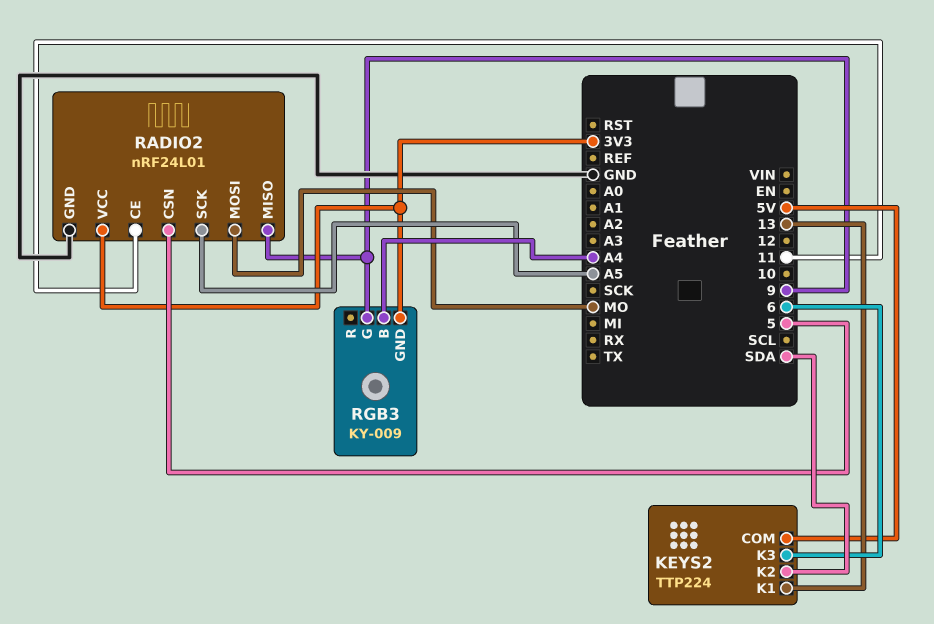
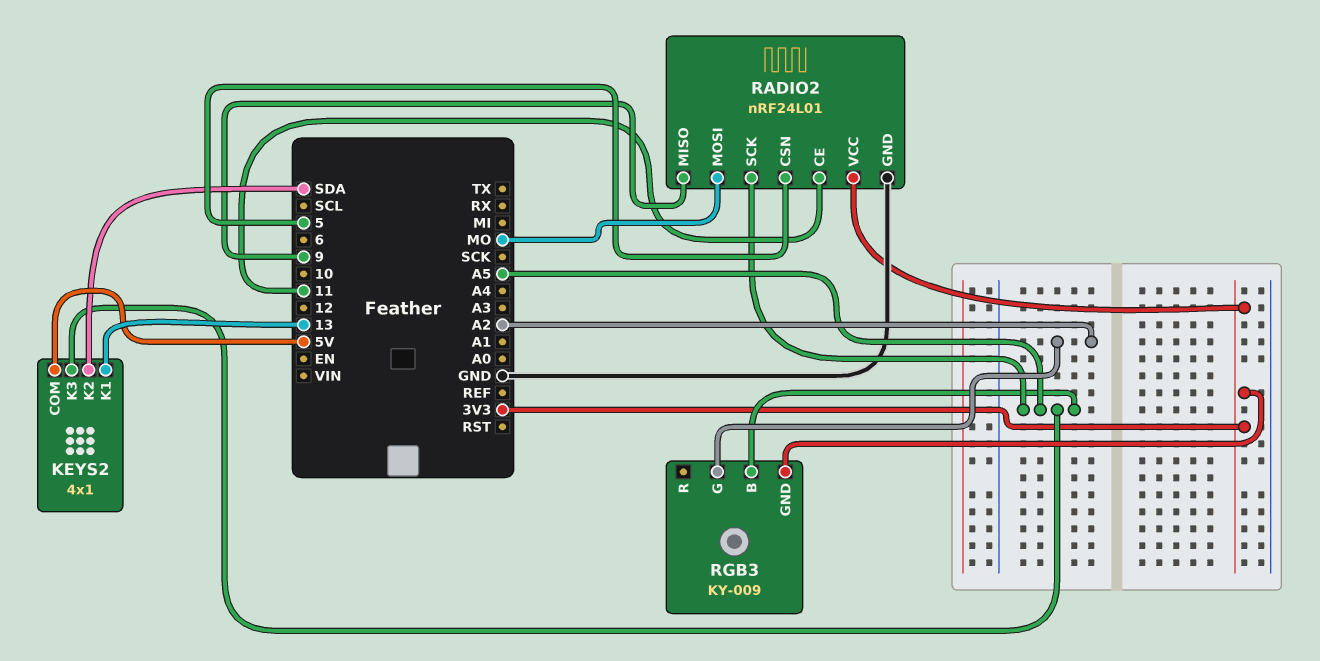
KEYS2: TTP224 -> 4x1
KEYS2 pin K3: 6 -> A5
RGB3 pin B: A4 -> A5
RGB3 pin G: 9 -> A2

